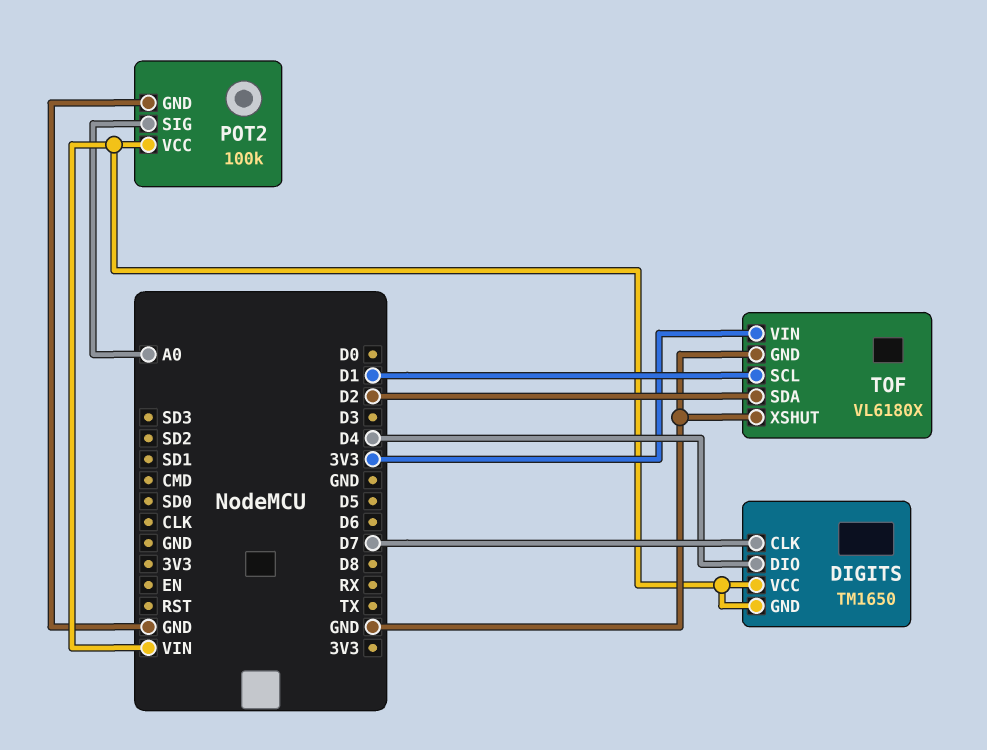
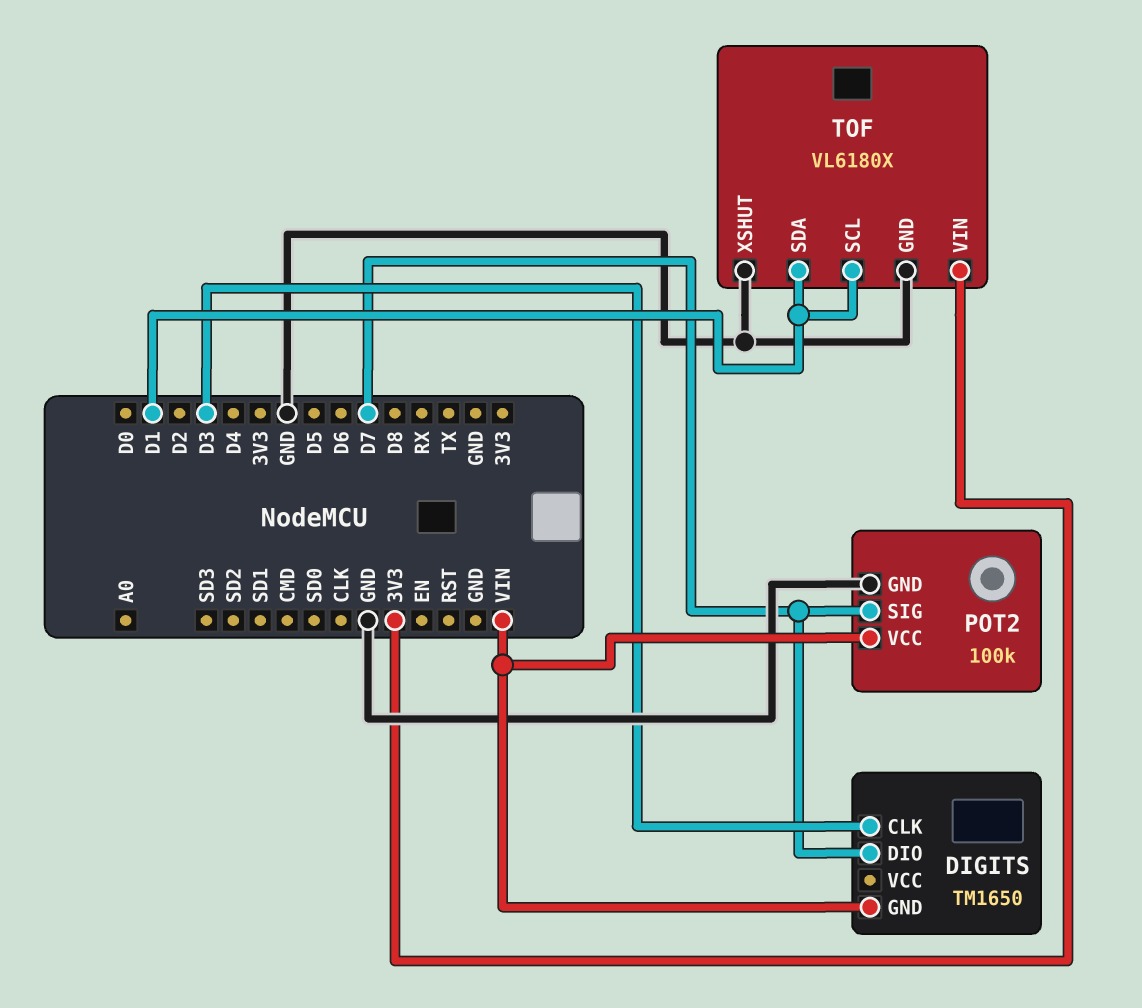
DIGITS pin CLK: D7 -> D3
DIGITS pin DIO: D4 -> D7
DIGITS pin VCC: VIN -> none
POT2 pin SIG: A0 -> D7
TOF pin SDA: D2 -> D1

